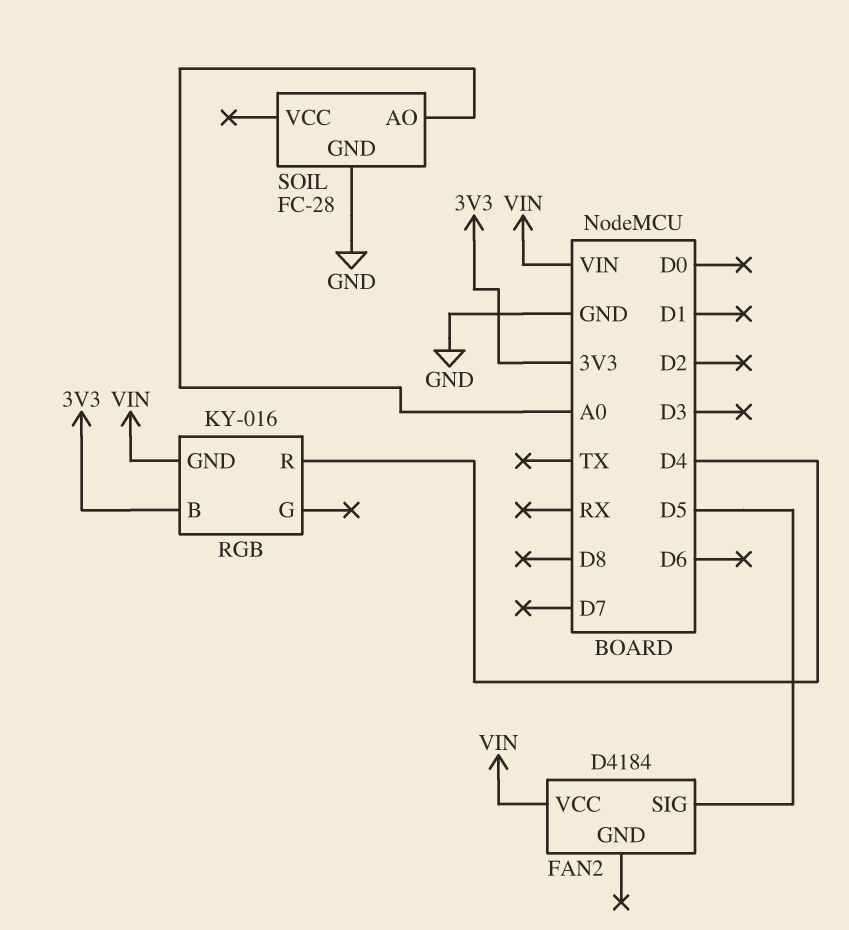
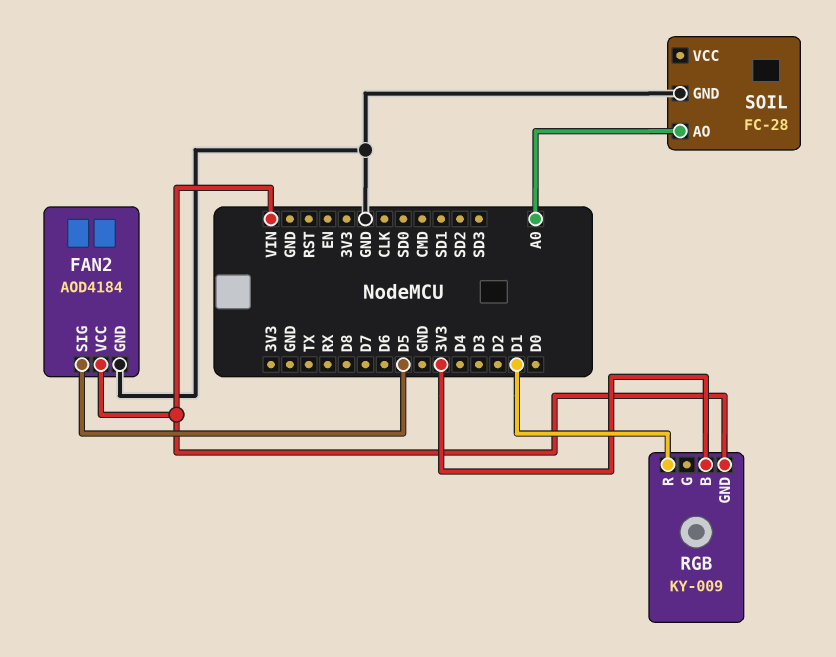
FAN2: D4184 -> AOD4184
FAN2 pin GND: none -> GND
RGB: KY-016 -> KY-009
RGB pin R: D4 -> D1

